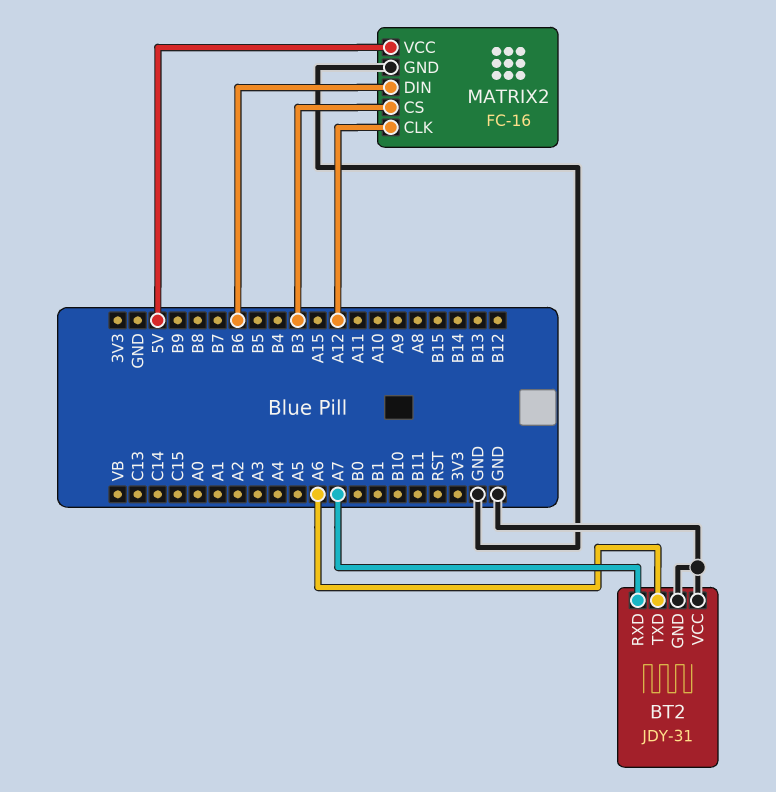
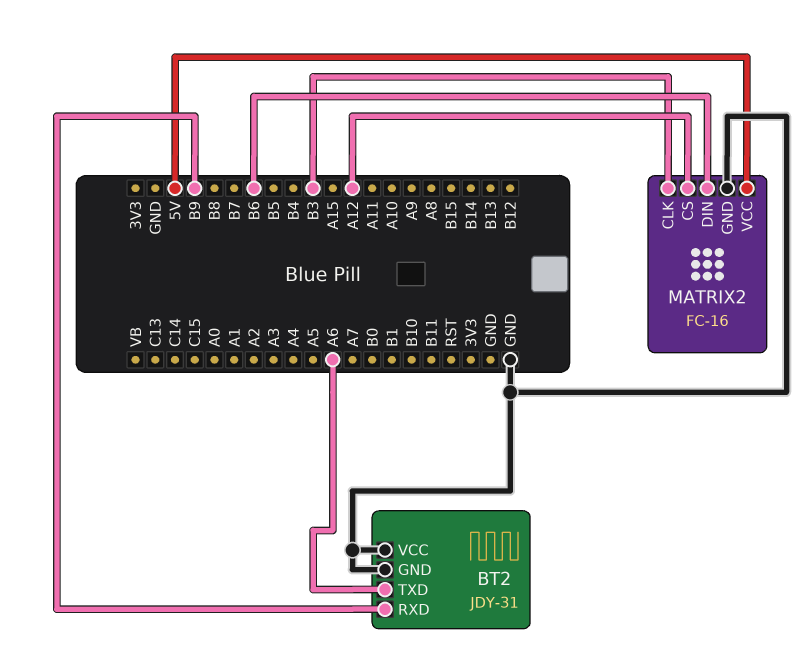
BT2 pin RXD: A7 -> B9
MATRIX2 pin CLK: A12 -> B3
MATRIX2 pin CS: B3 -> A12

